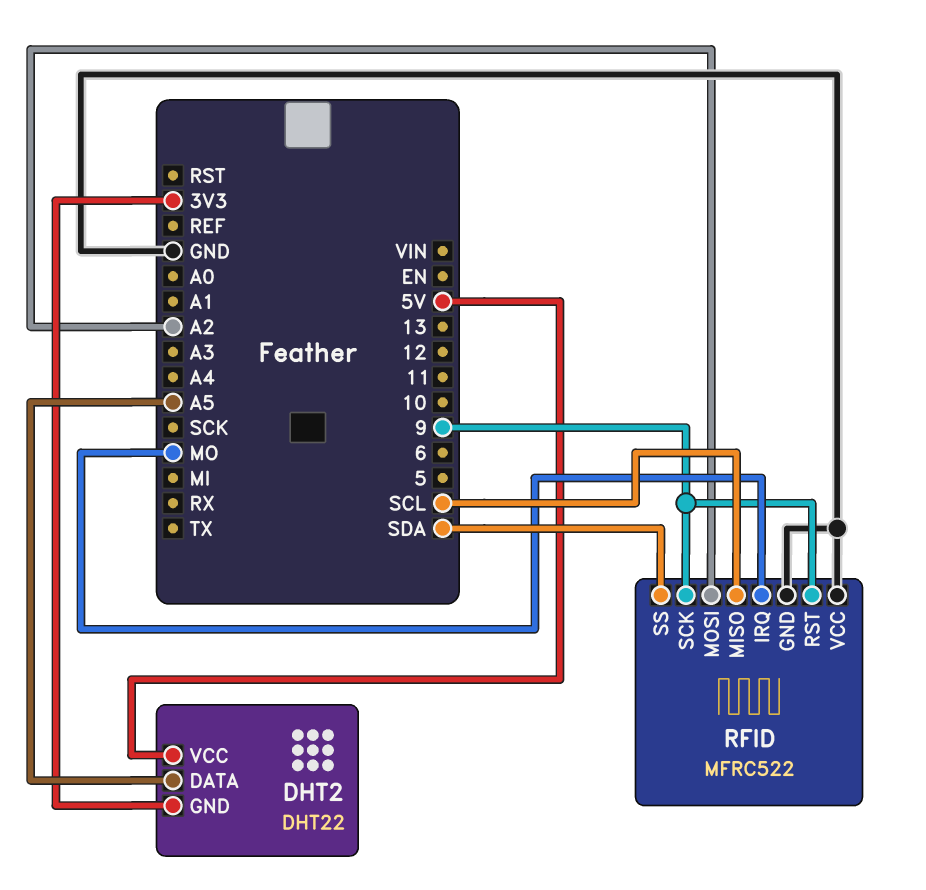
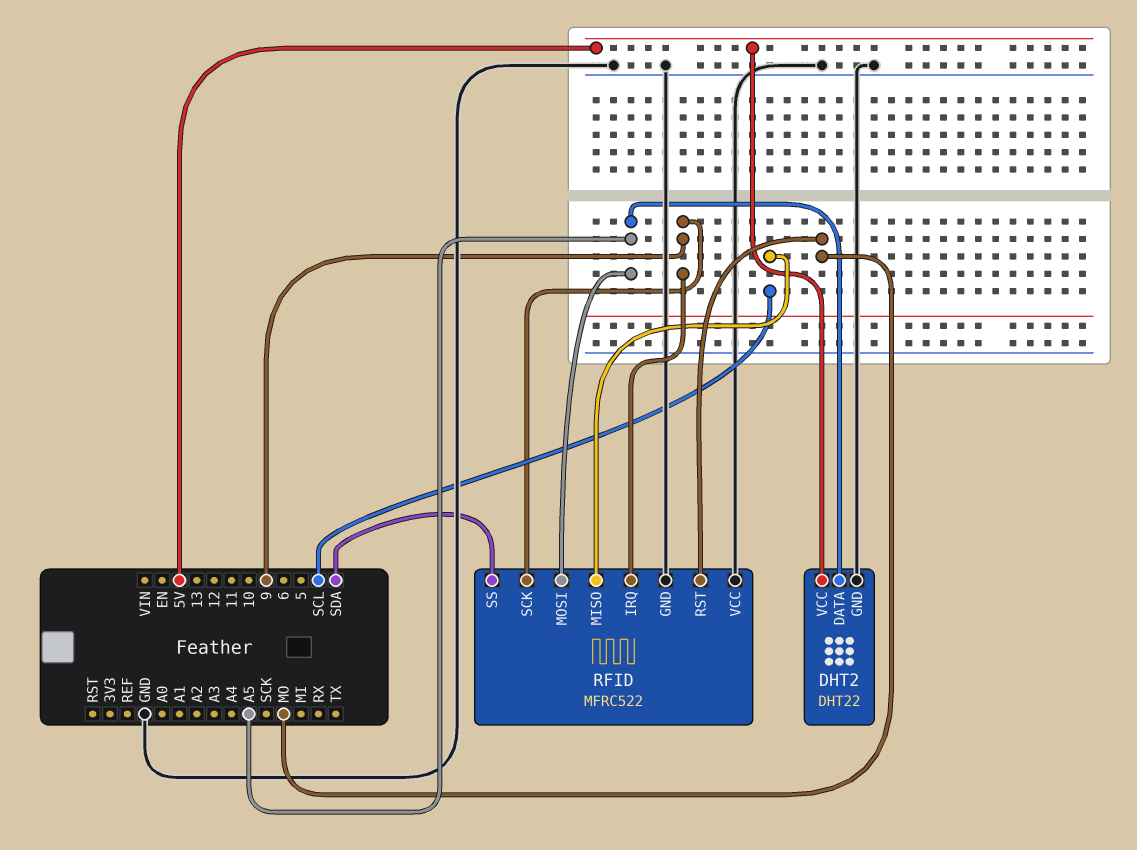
DHT2 pin GND: 3V3 -> GND
RFID pin IRQ: MO -> 9
RFID pin MOSI: A2 -> A5
RFID pin RST: 9 -> MO

